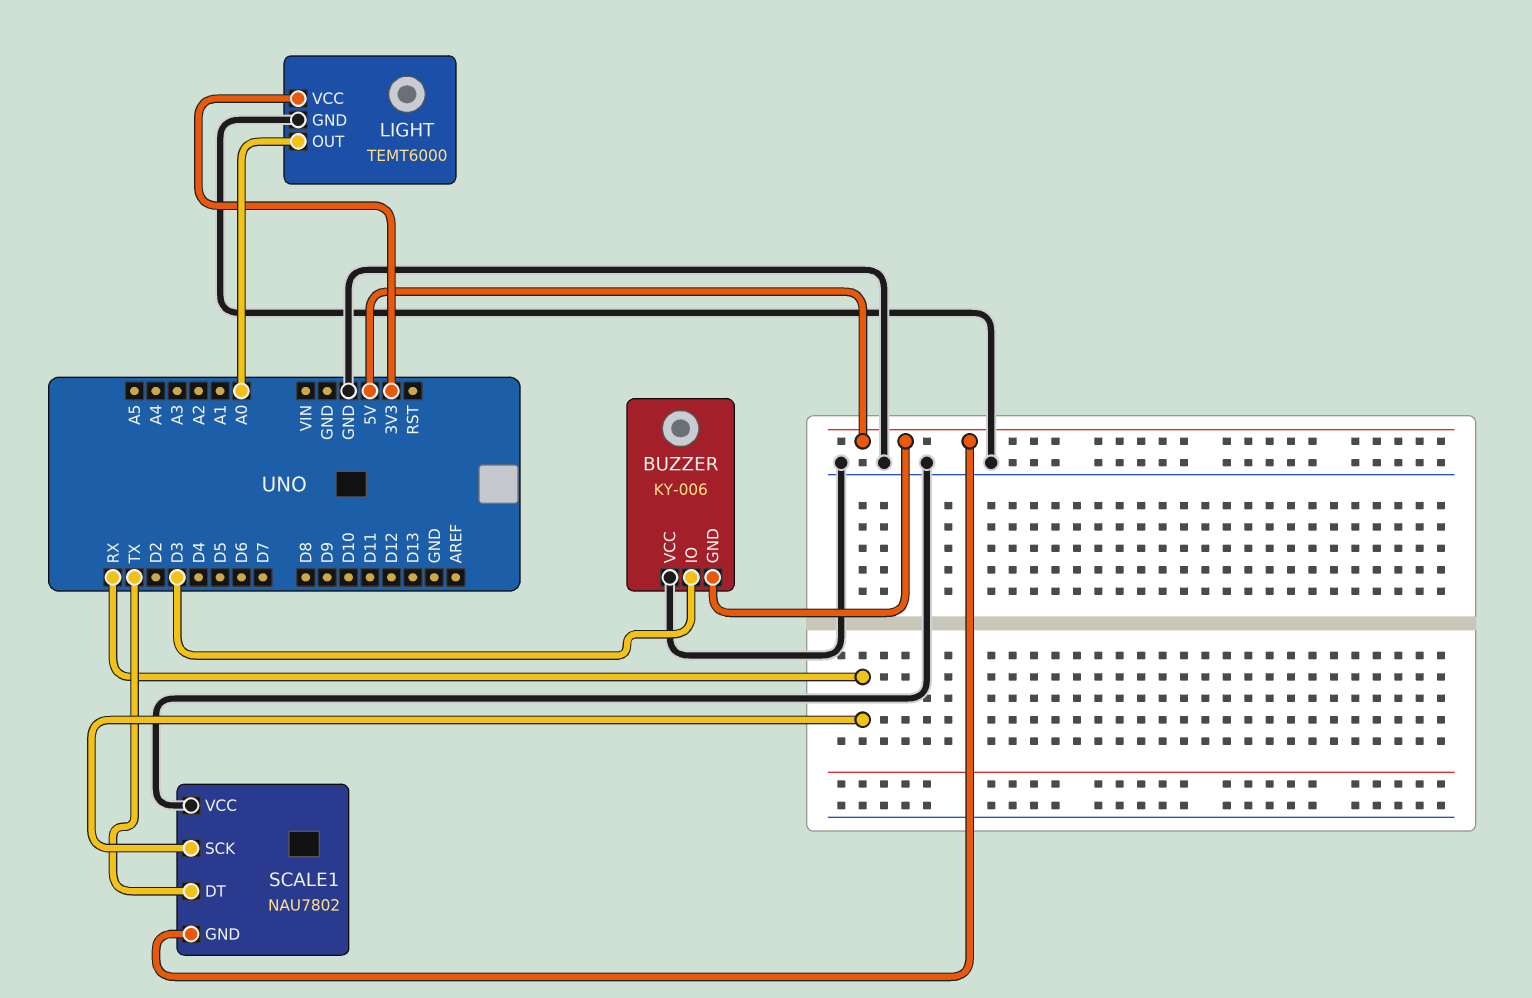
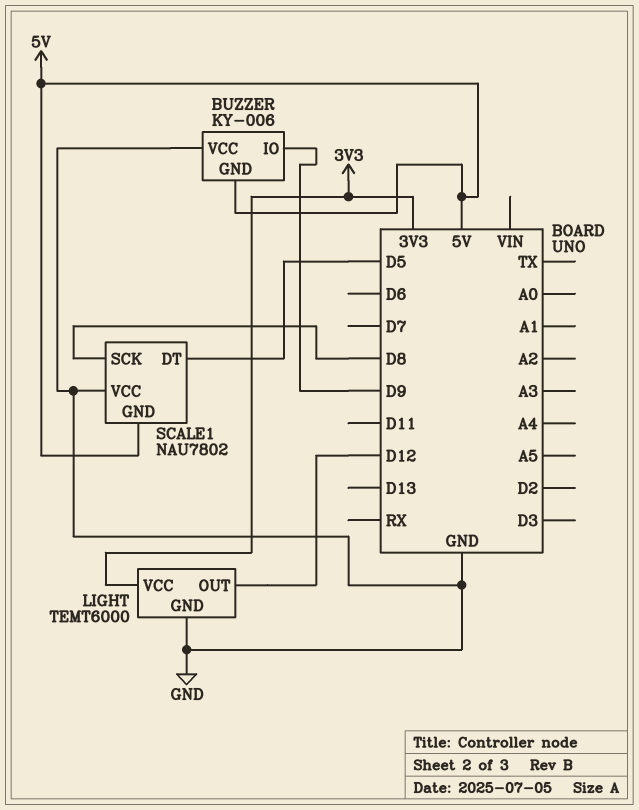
BUZZER pin IO: D3 -> D9
LIGHT pin OUT: A0 -> D12
SCALE1 pin DT: TX -> D5
SCALE1 pin SCK: RX -> D8

